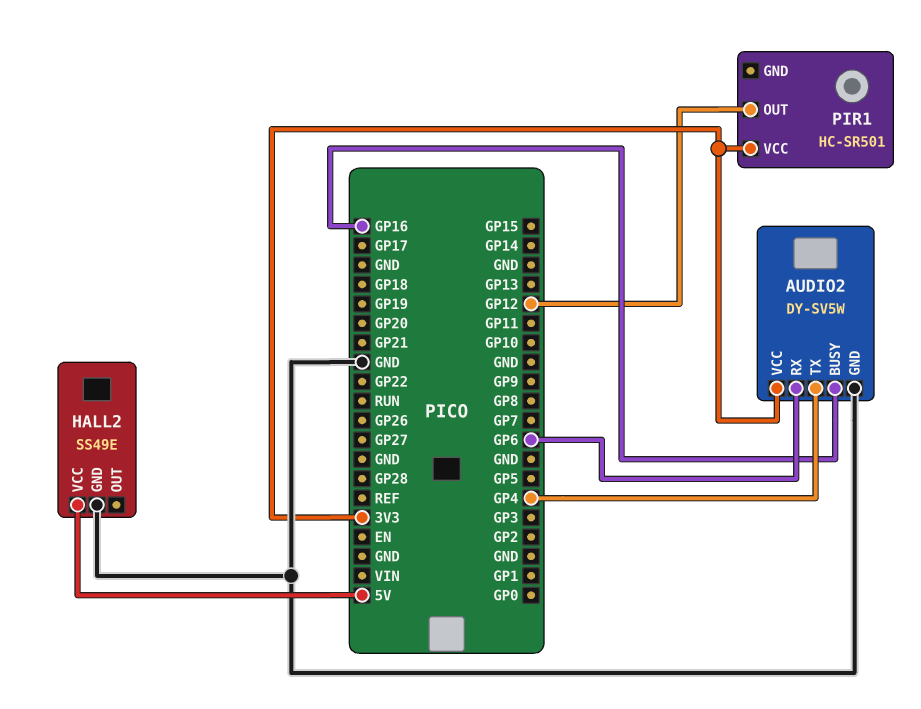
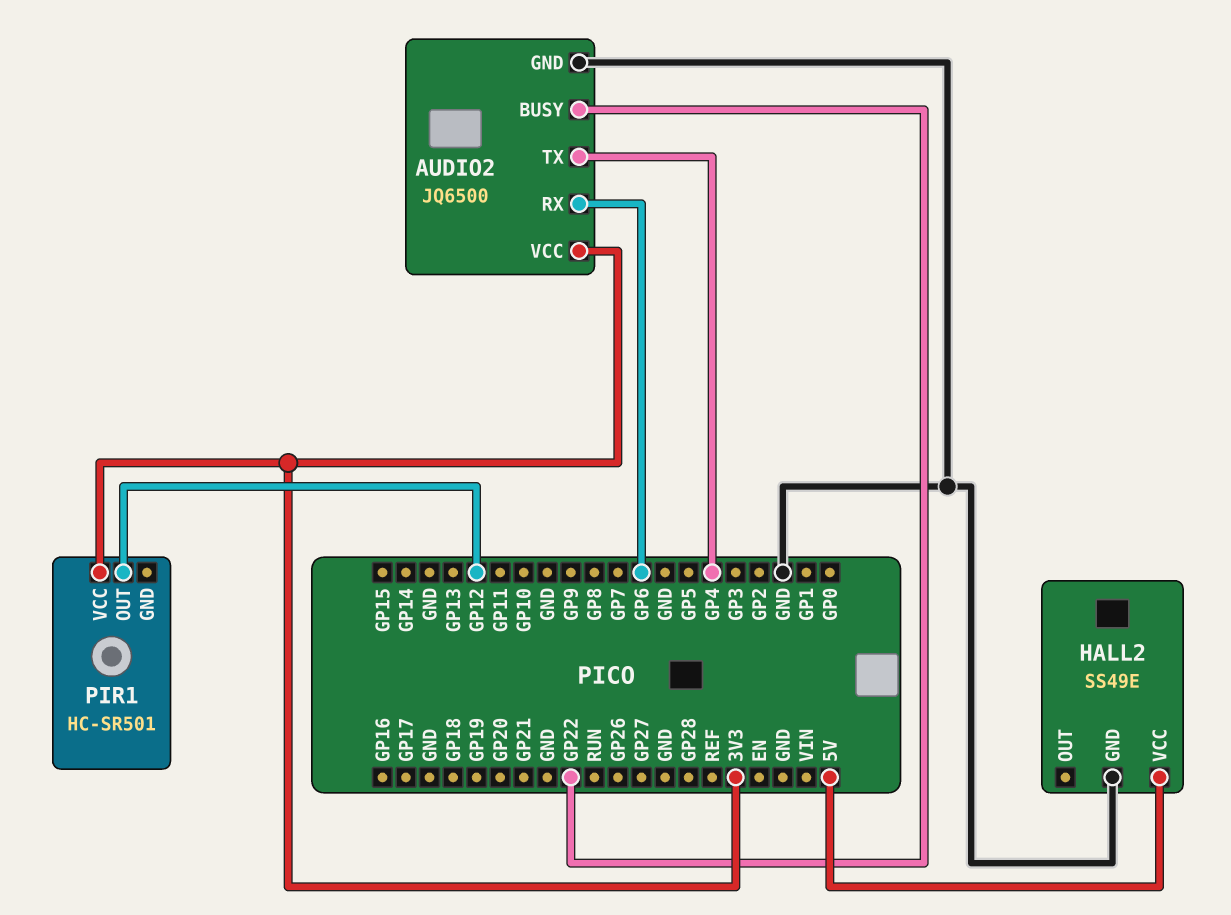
AUDIO2: DY-SV5W -> JQ6500
AUDIO2 pin BUSY: GP16 -> GP22

